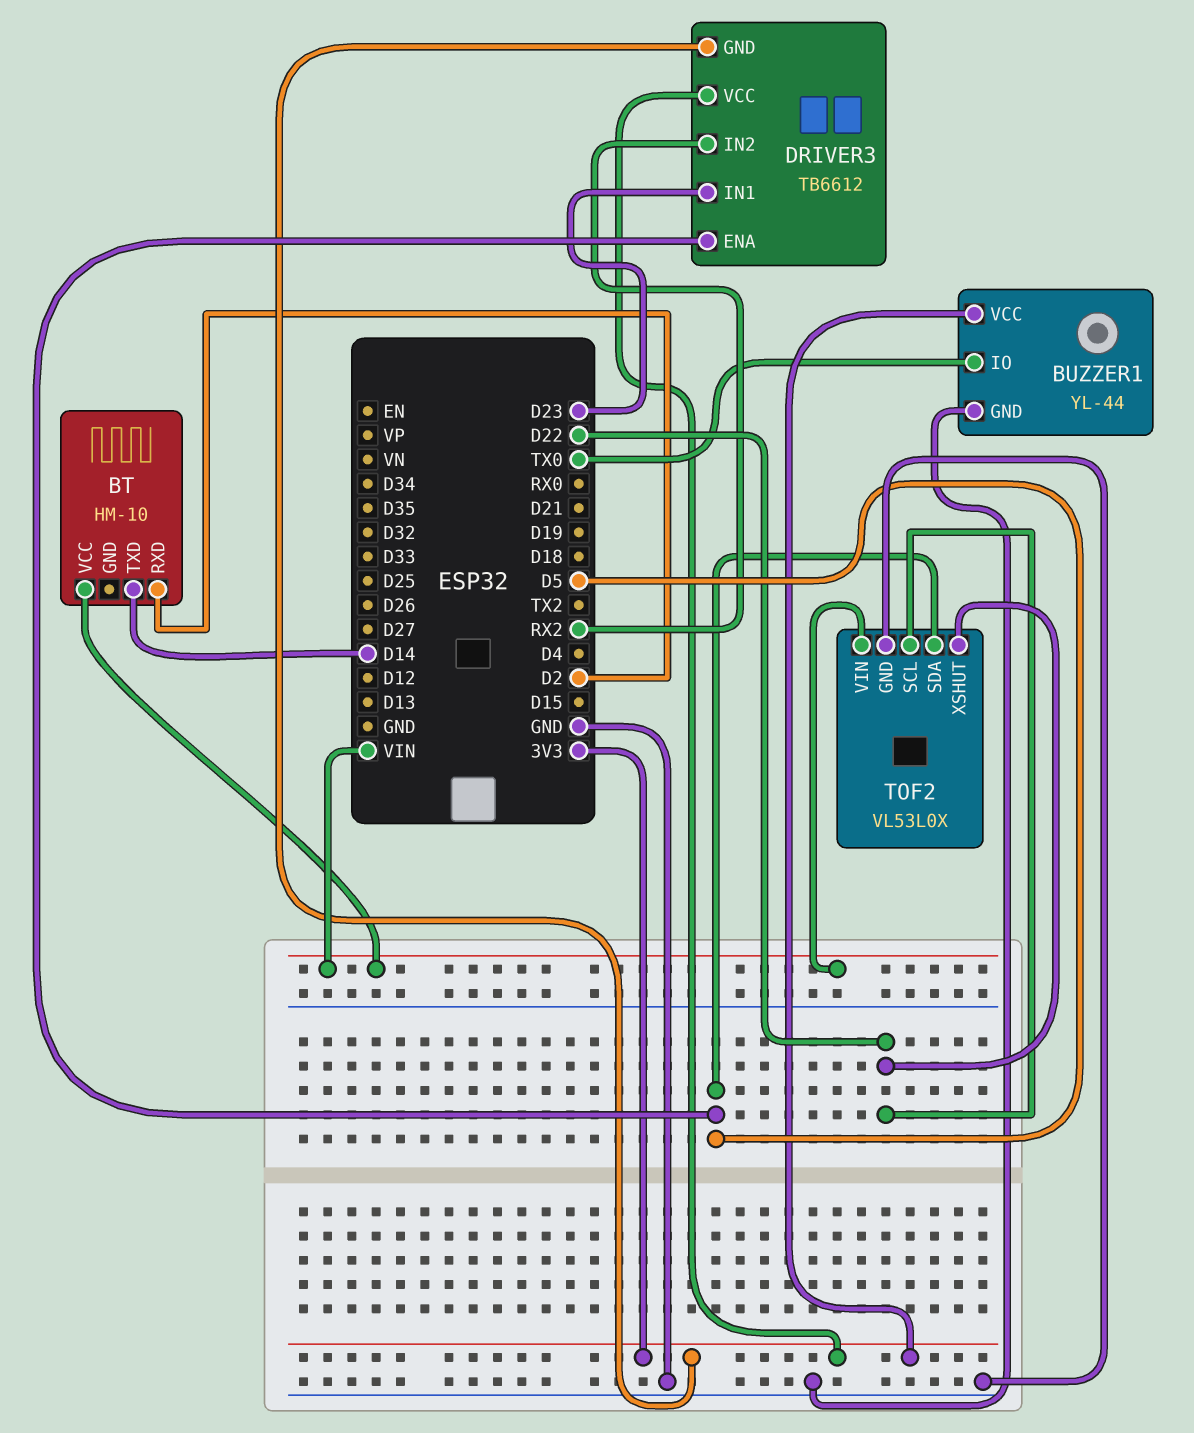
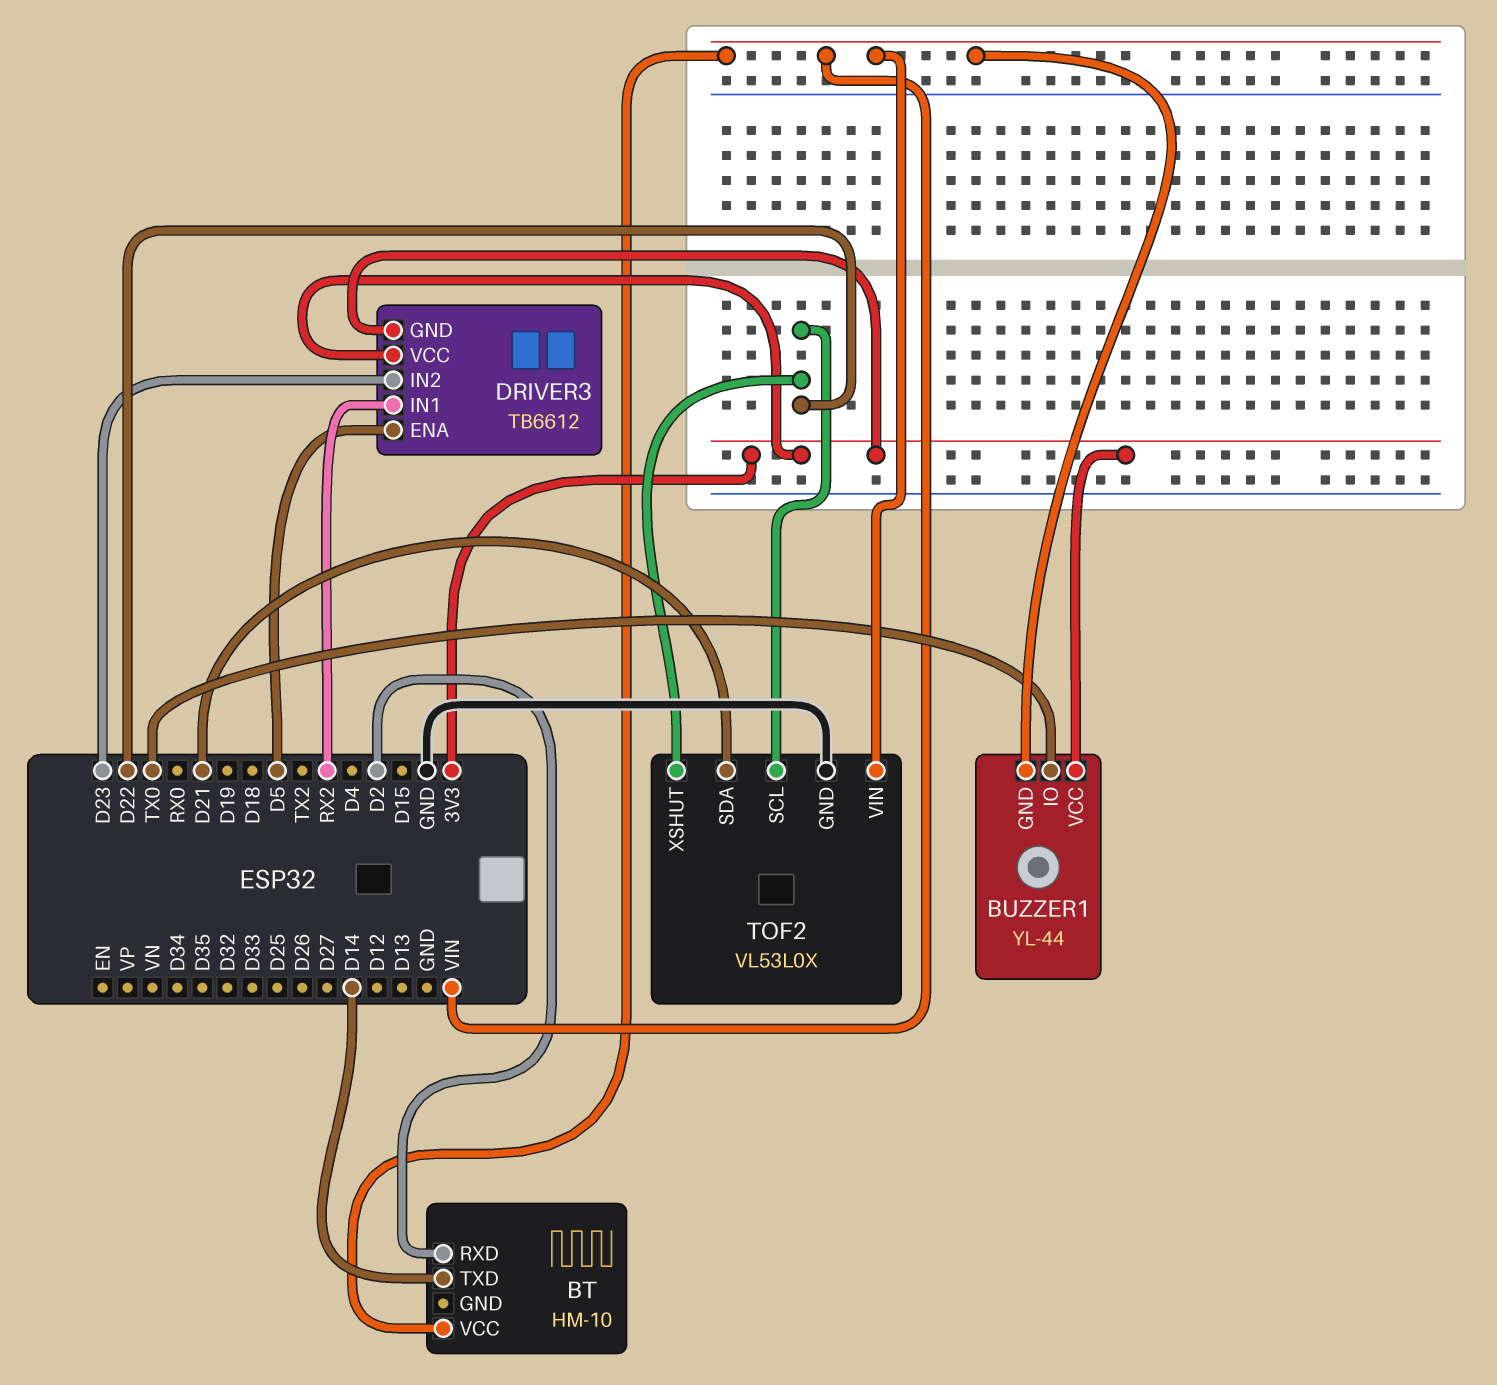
BUZZER1 pin GND: GND -> VIN
DRIVER3 pin IN1: D23 -> RX2
DRIVER3 pin IN2: RX2 -> D23
TOF2 pin SDA: D5 -> D21

